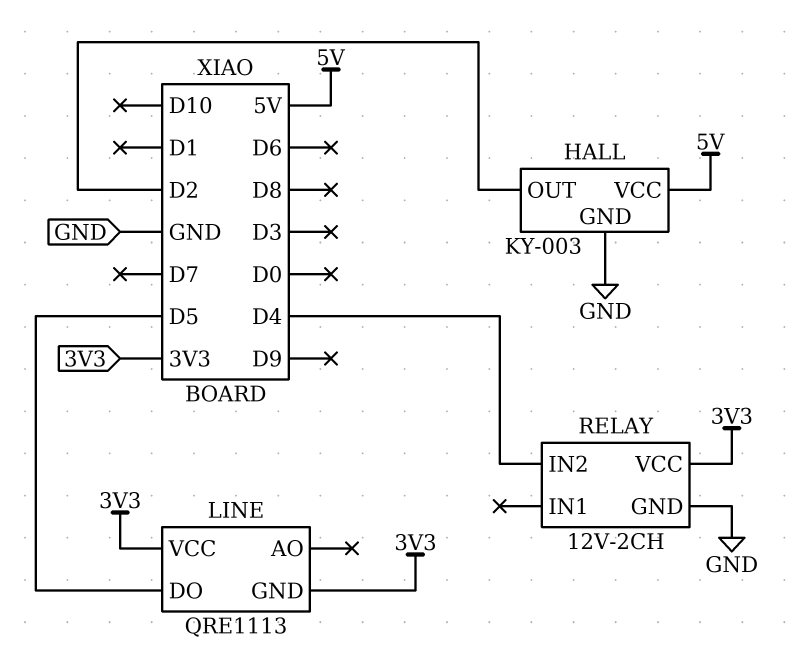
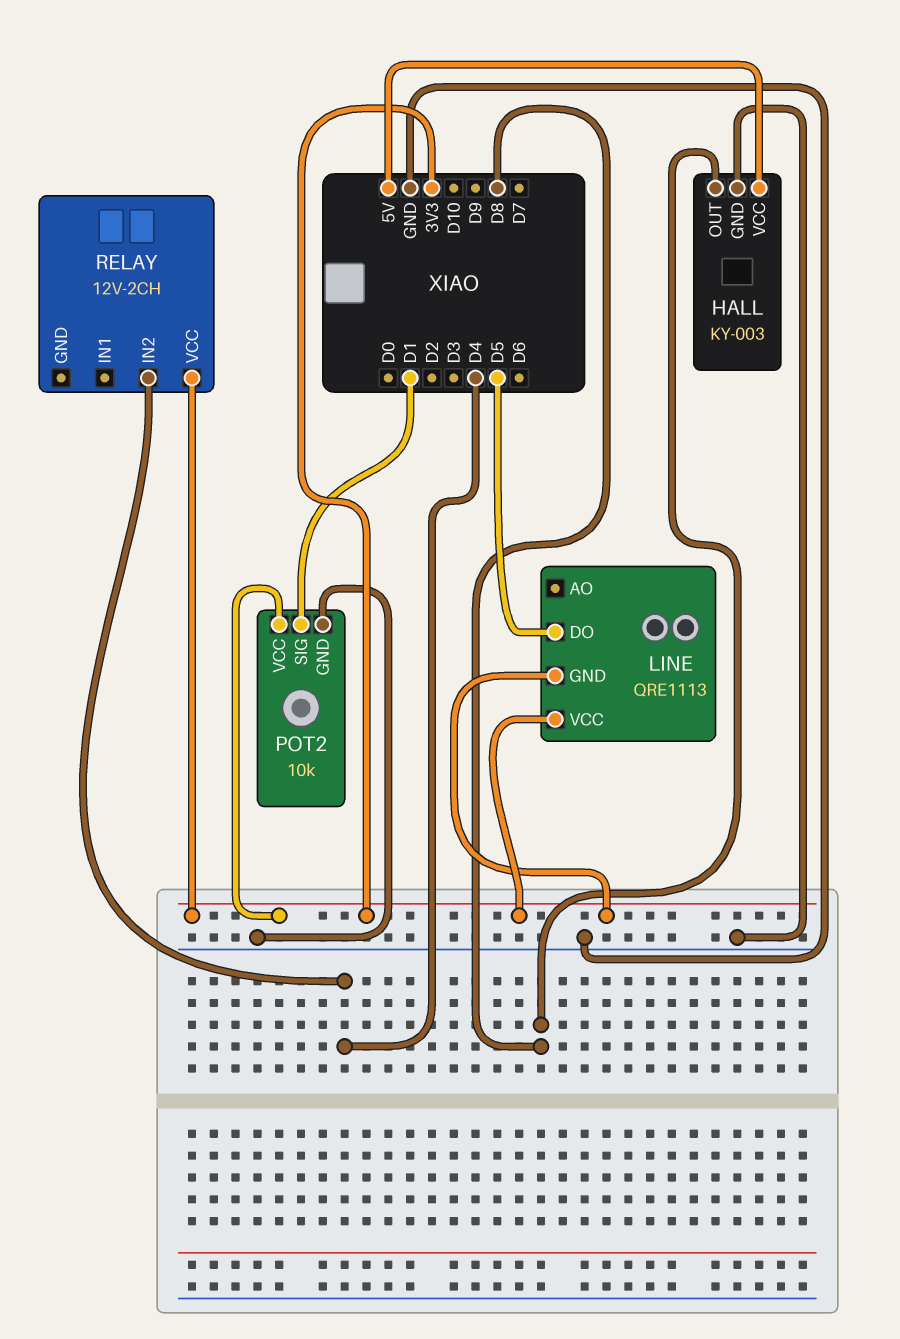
HALL pin OUT: D2 -> D8
POT2: none -> 10k
POT2 pin GND: none -> GND
POT2 pin SIG: none -> D1
POT2 pin VCC: none -> 3V3
RELAY pin GND: GND -> none

